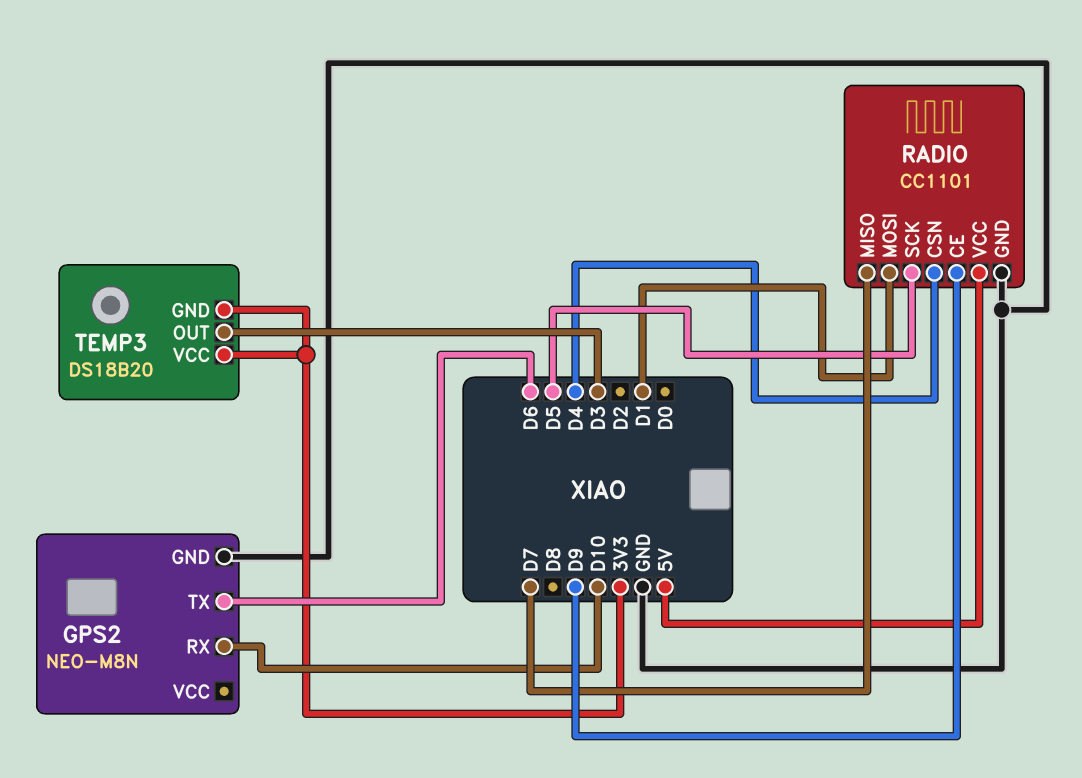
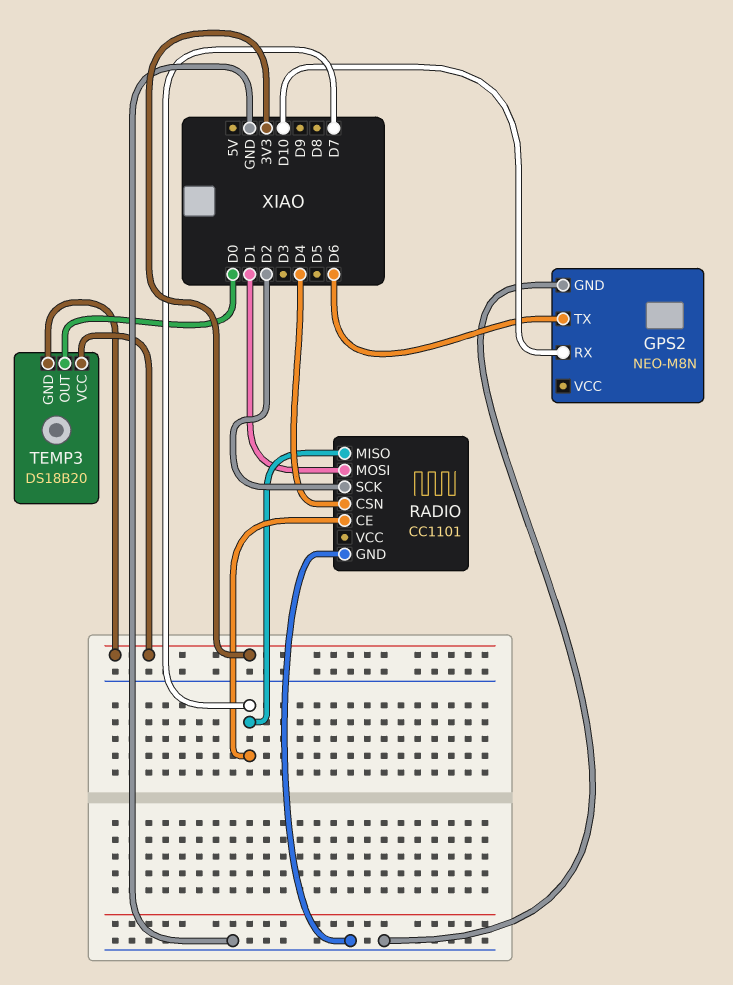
RADIO pin CE: D9 -> D7
RADIO pin SCK: D5 -> D2
RADIO pin VCC: 5V -> none
TEMP3 pin OUT: D3 -> D0

